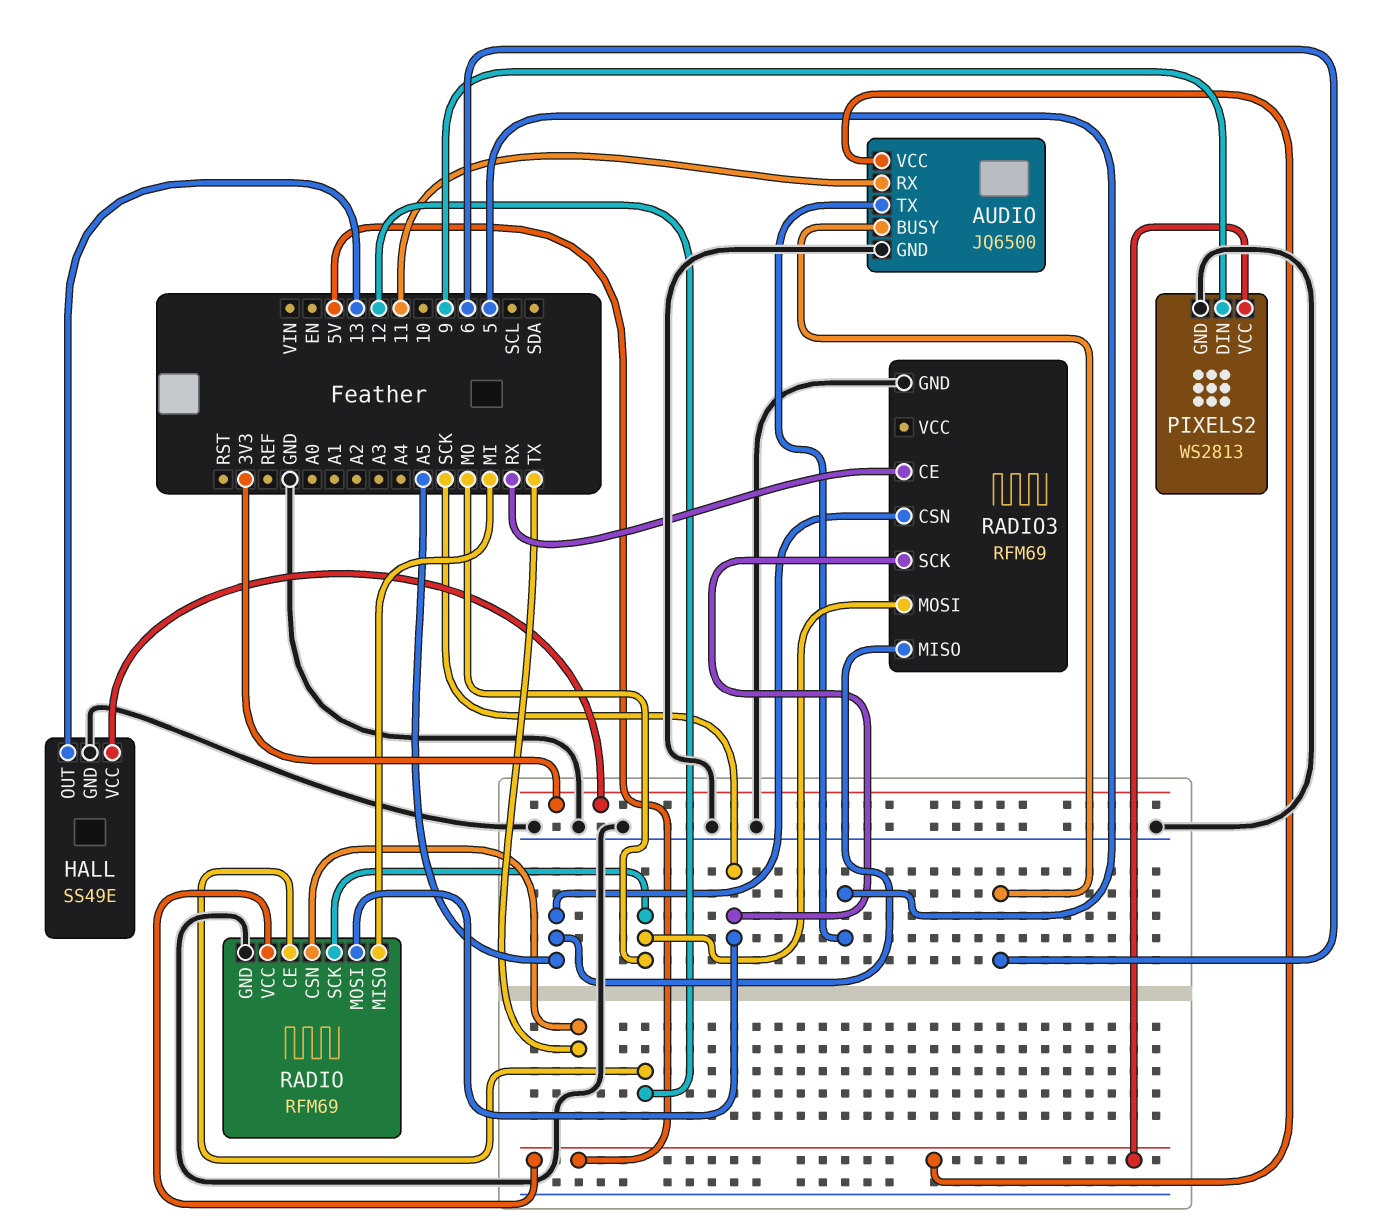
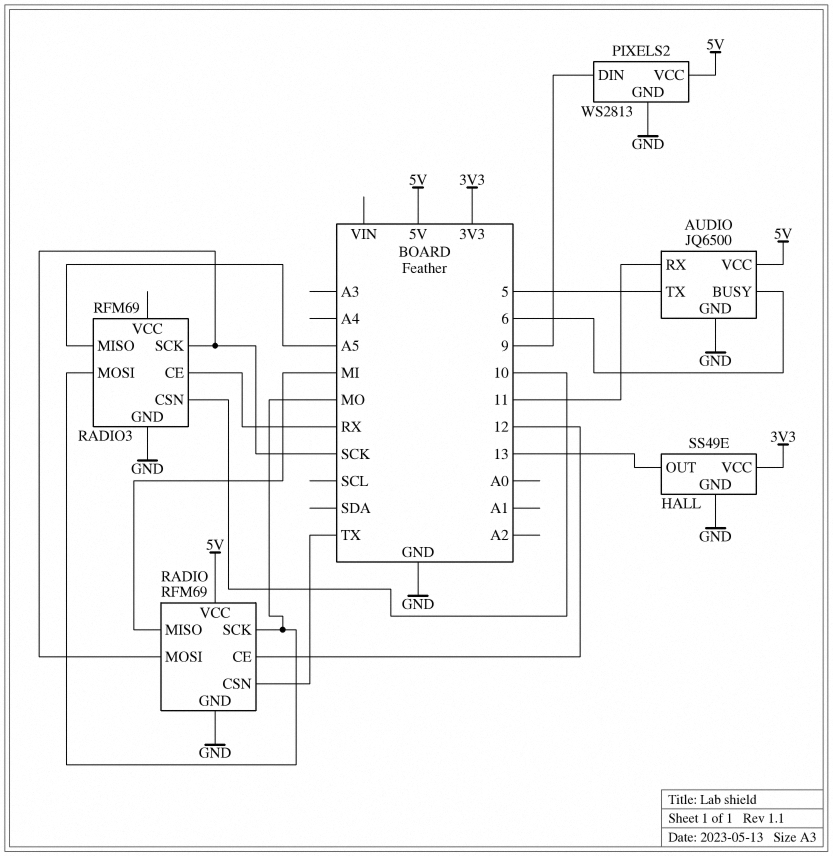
RADIO3 pin CSN: A5 -> 10

